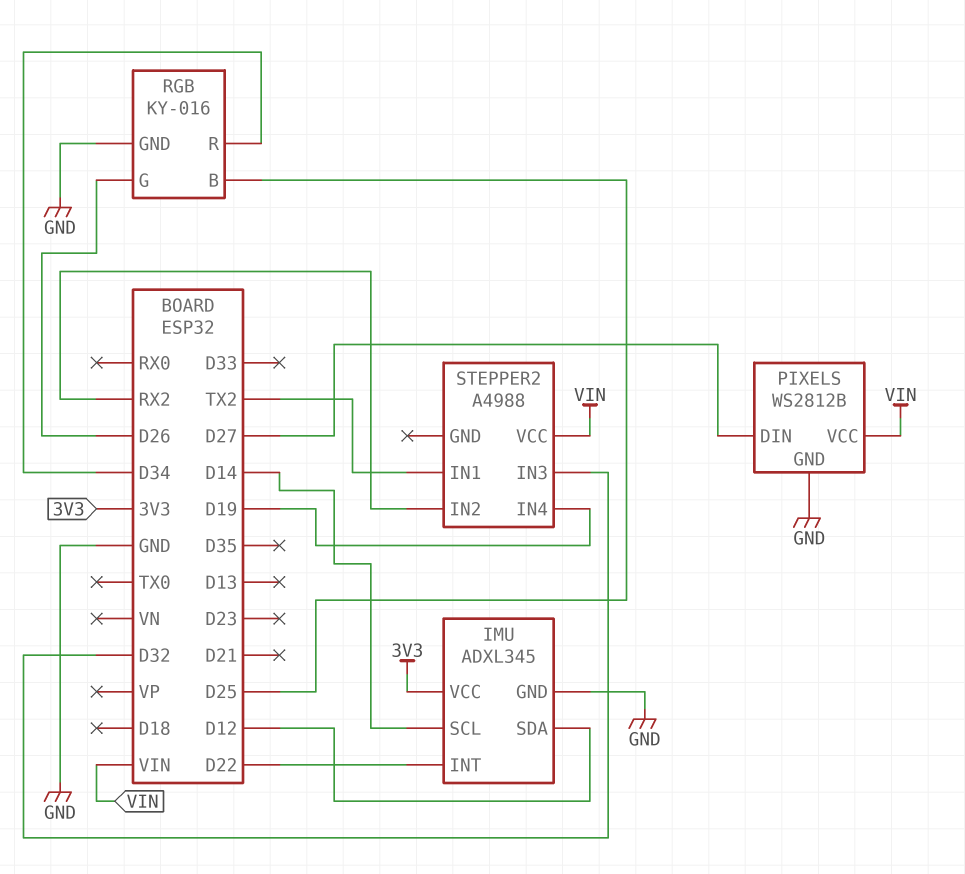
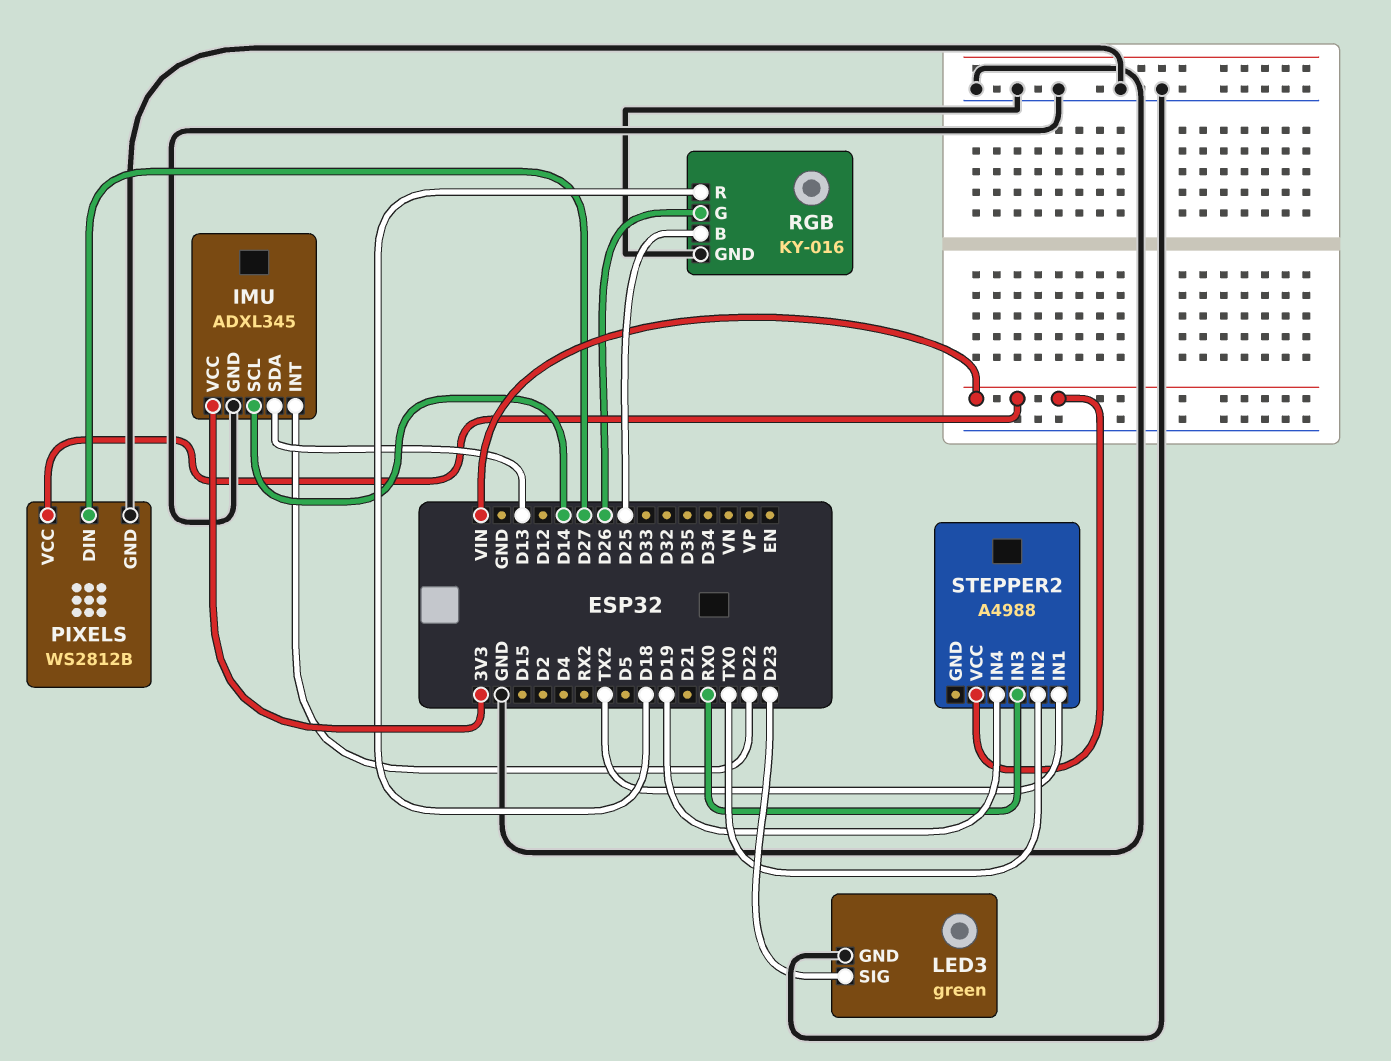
IMU pin SDA: D12 -> D13
LED3: none -> green
LED3 pin GND: none -> GND
LED3 pin SIG: none -> D23
RGB pin R: D34 -> D18
STEPPER2 pin IN2: RX2 -> TX0
STEPPER2 pin IN3: D32 -> RX0

